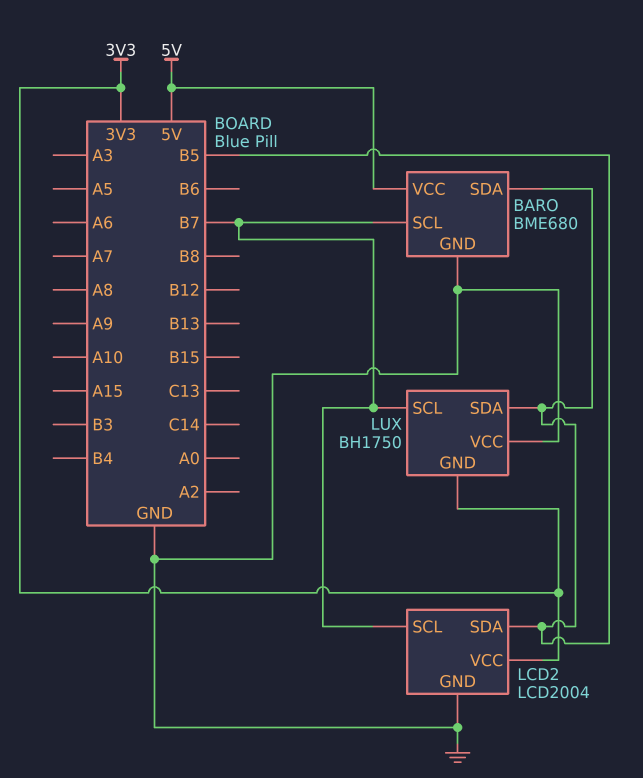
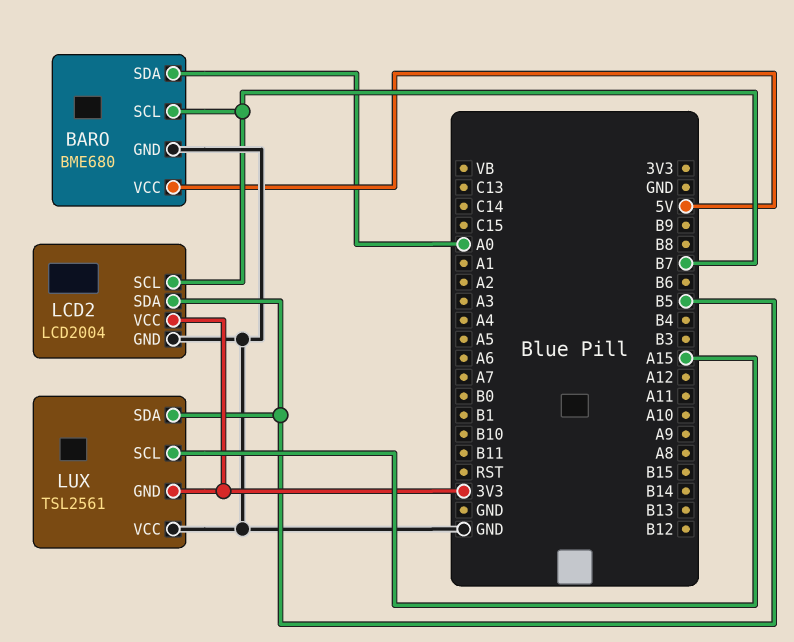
BARO pin SDA: B5 -> A0
LUX: BH1750 -> TSL2561
LUX pin SCL: B7 -> A15

